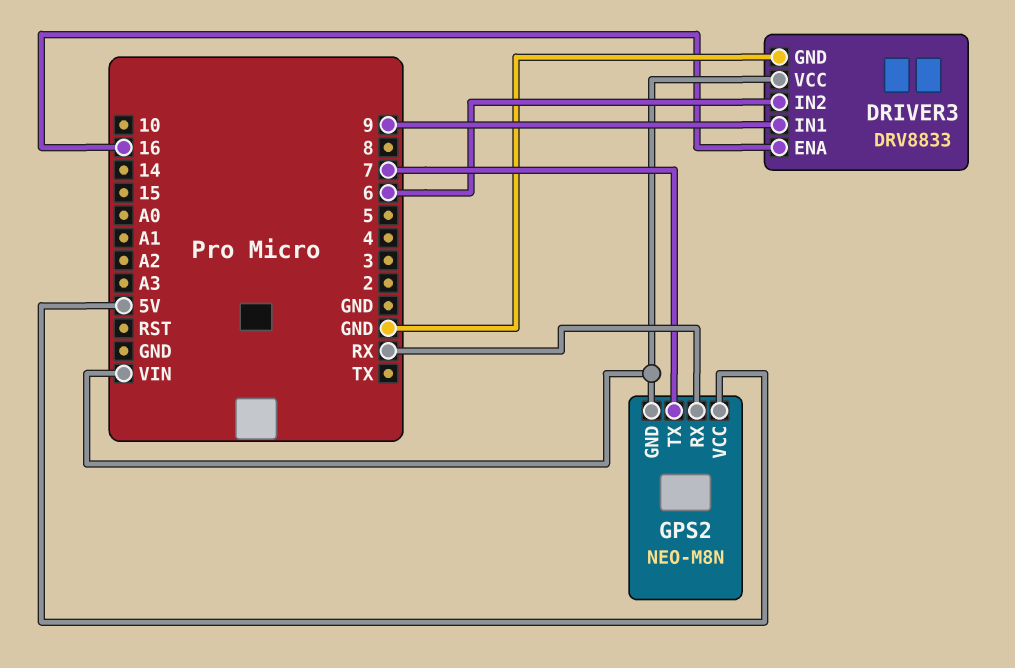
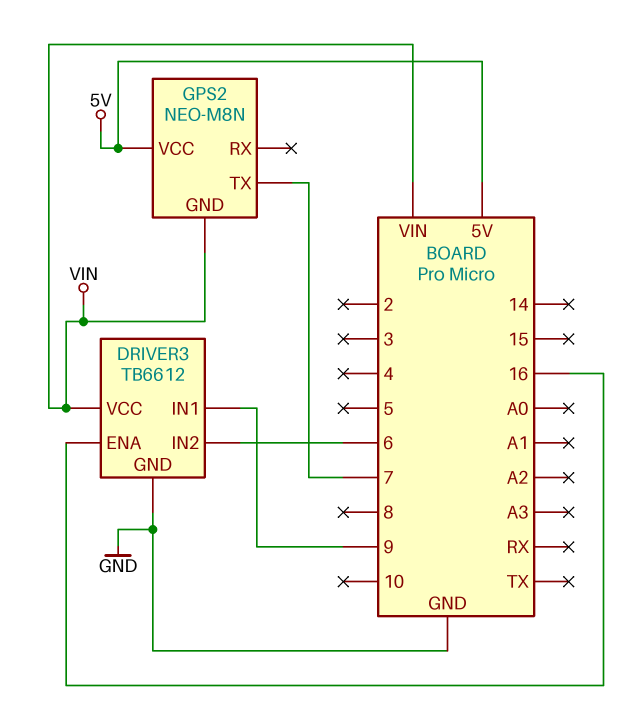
DRIVER3: DRV8833 -> TB6612
GPS2 pin RX: RX -> none

